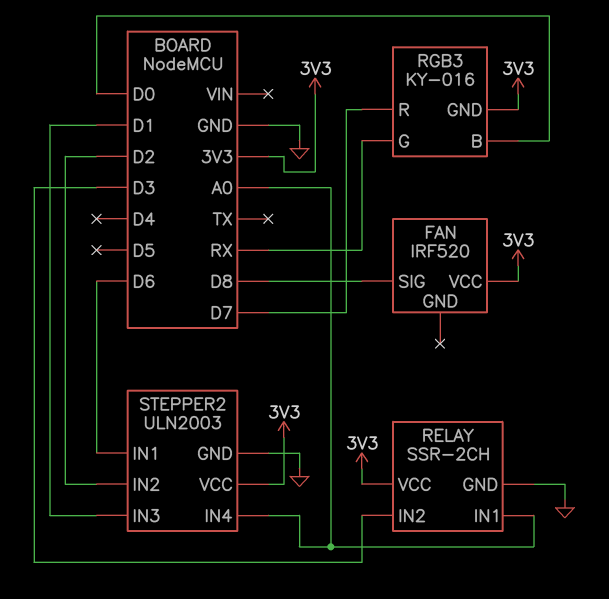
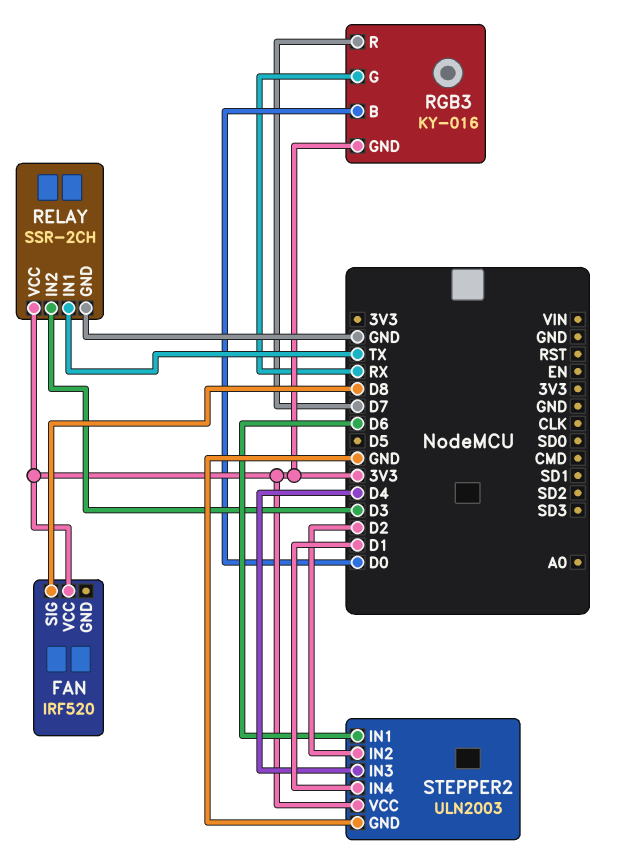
RELAY pin IN1: A0 -> TX
STEPPER2 pin IN3: D1 -> D4
STEPPER2 pin IN4: A0 -> D1

